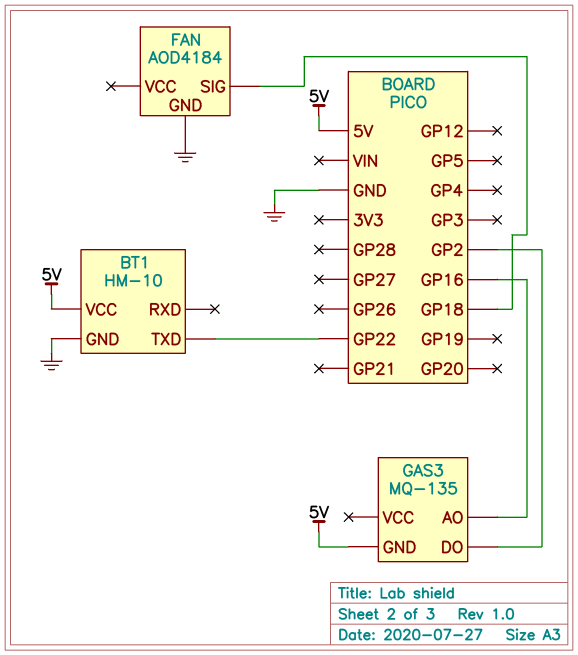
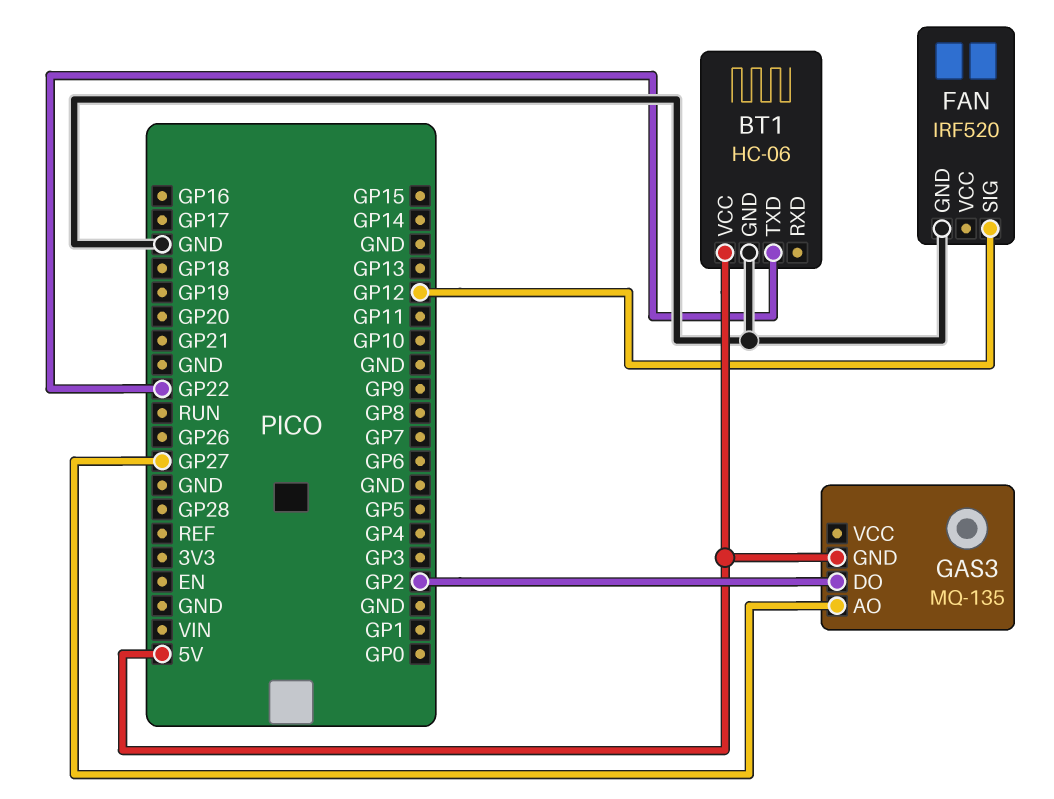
BT1: HM-10 -> HC-06
FAN: AOD4184 -> IRF520
FAN pin SIG: GP18 -> GP12
GAS3 pin AO: GP16 -> GP27

